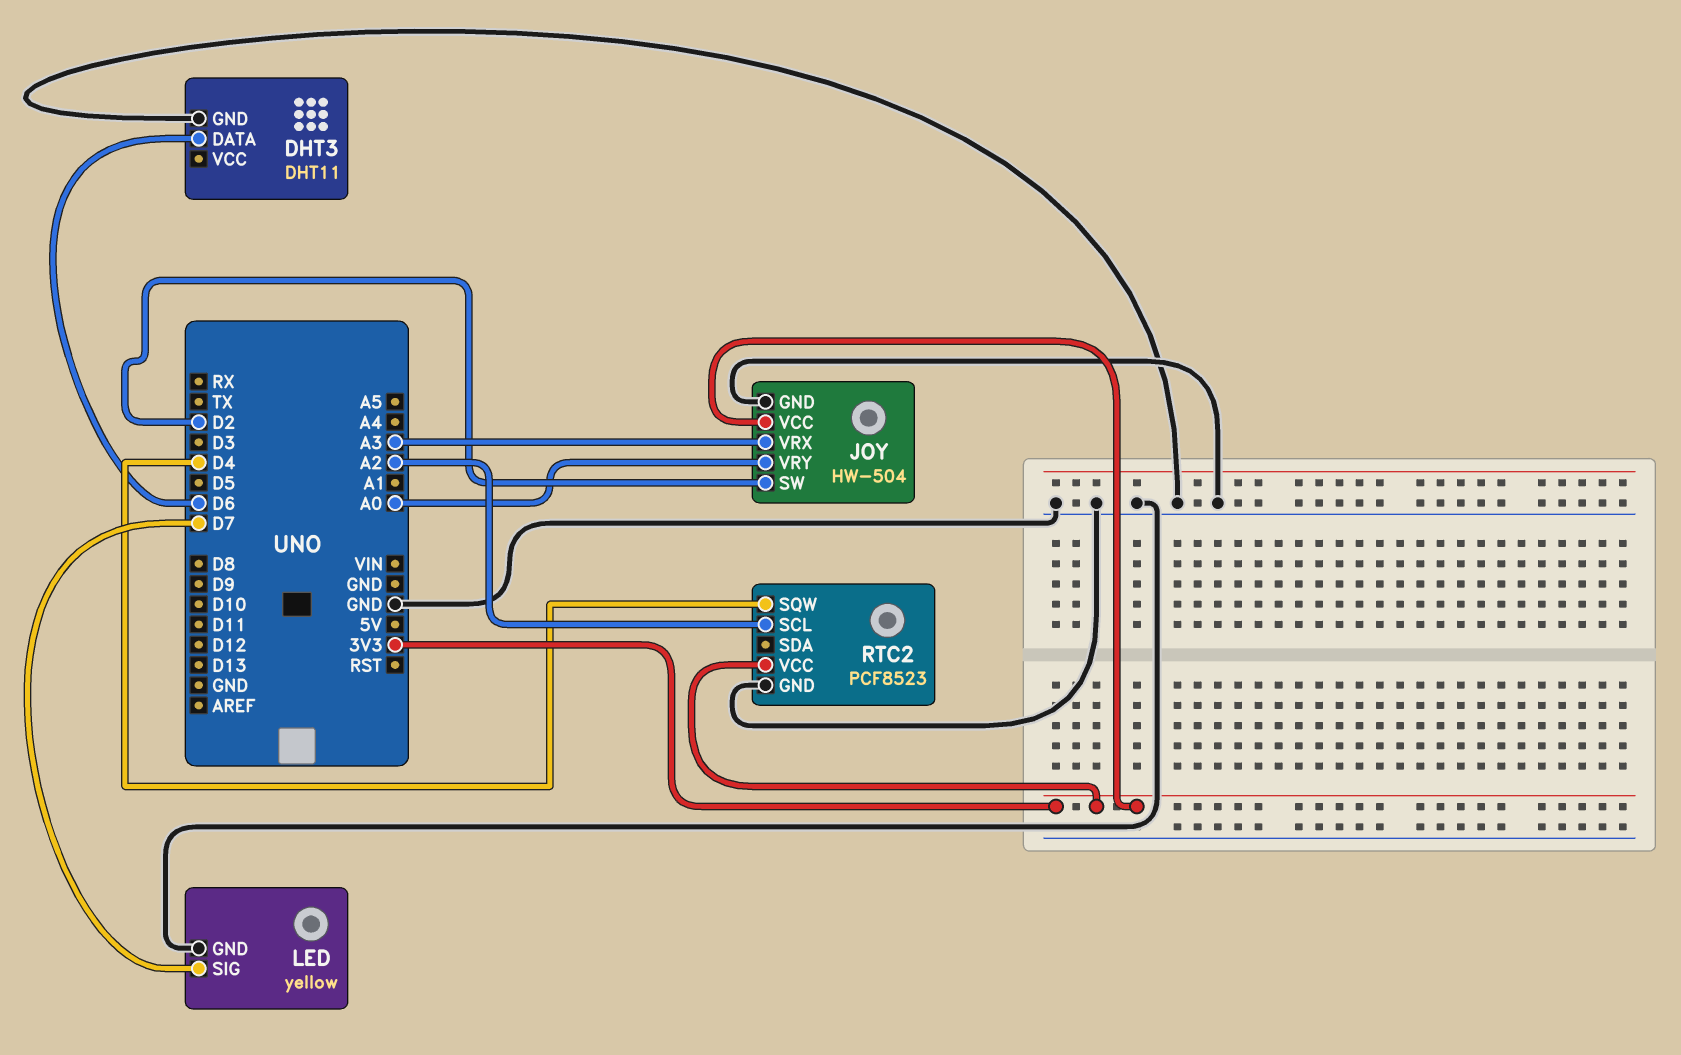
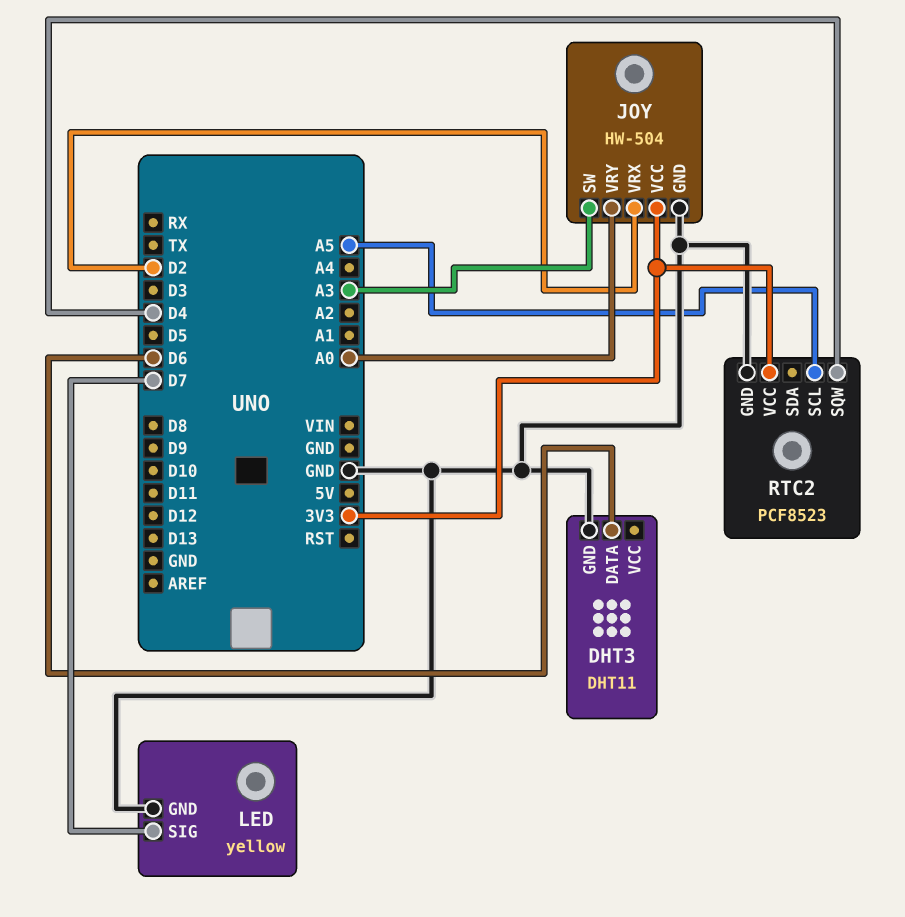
JOY pin SW: D2 -> A3
JOY pin VRX: A3 -> D2
RTC2 pin SCL: A2 -> A5

